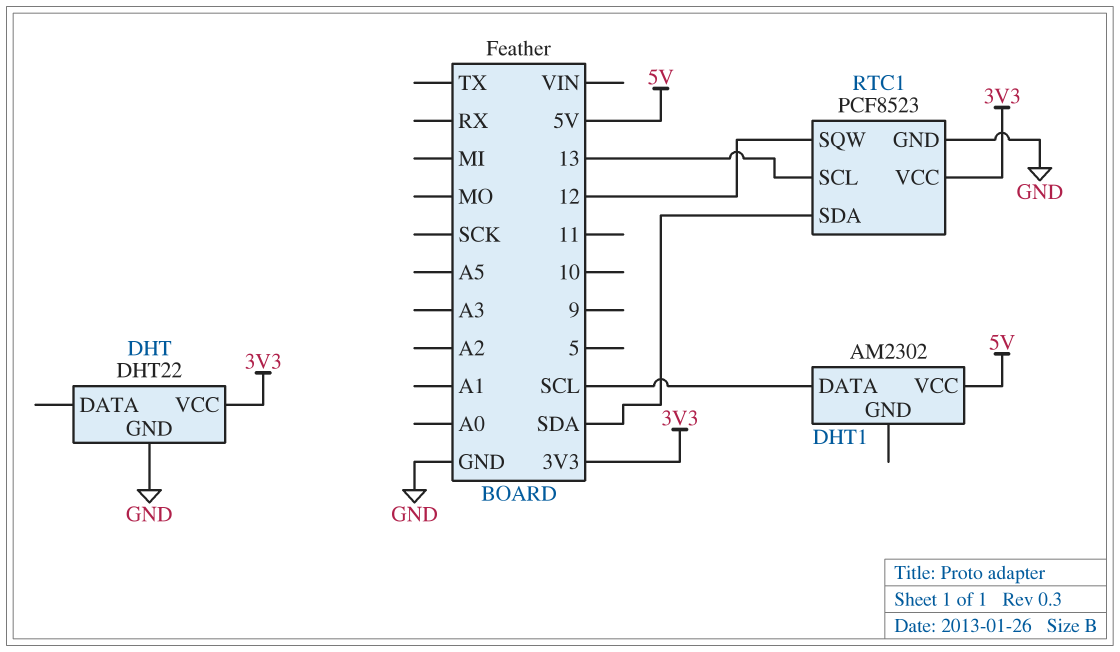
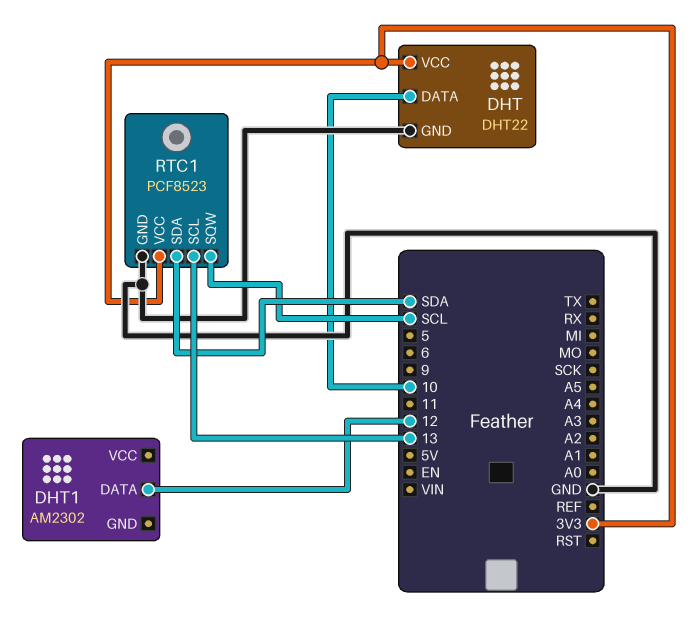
DHT pin DATA: none -> 10
DHT1 pin DATA: SCL -> 12
DHT1 pin VCC: 5V -> none
RTC1 pin SQW: 12 -> SCL

